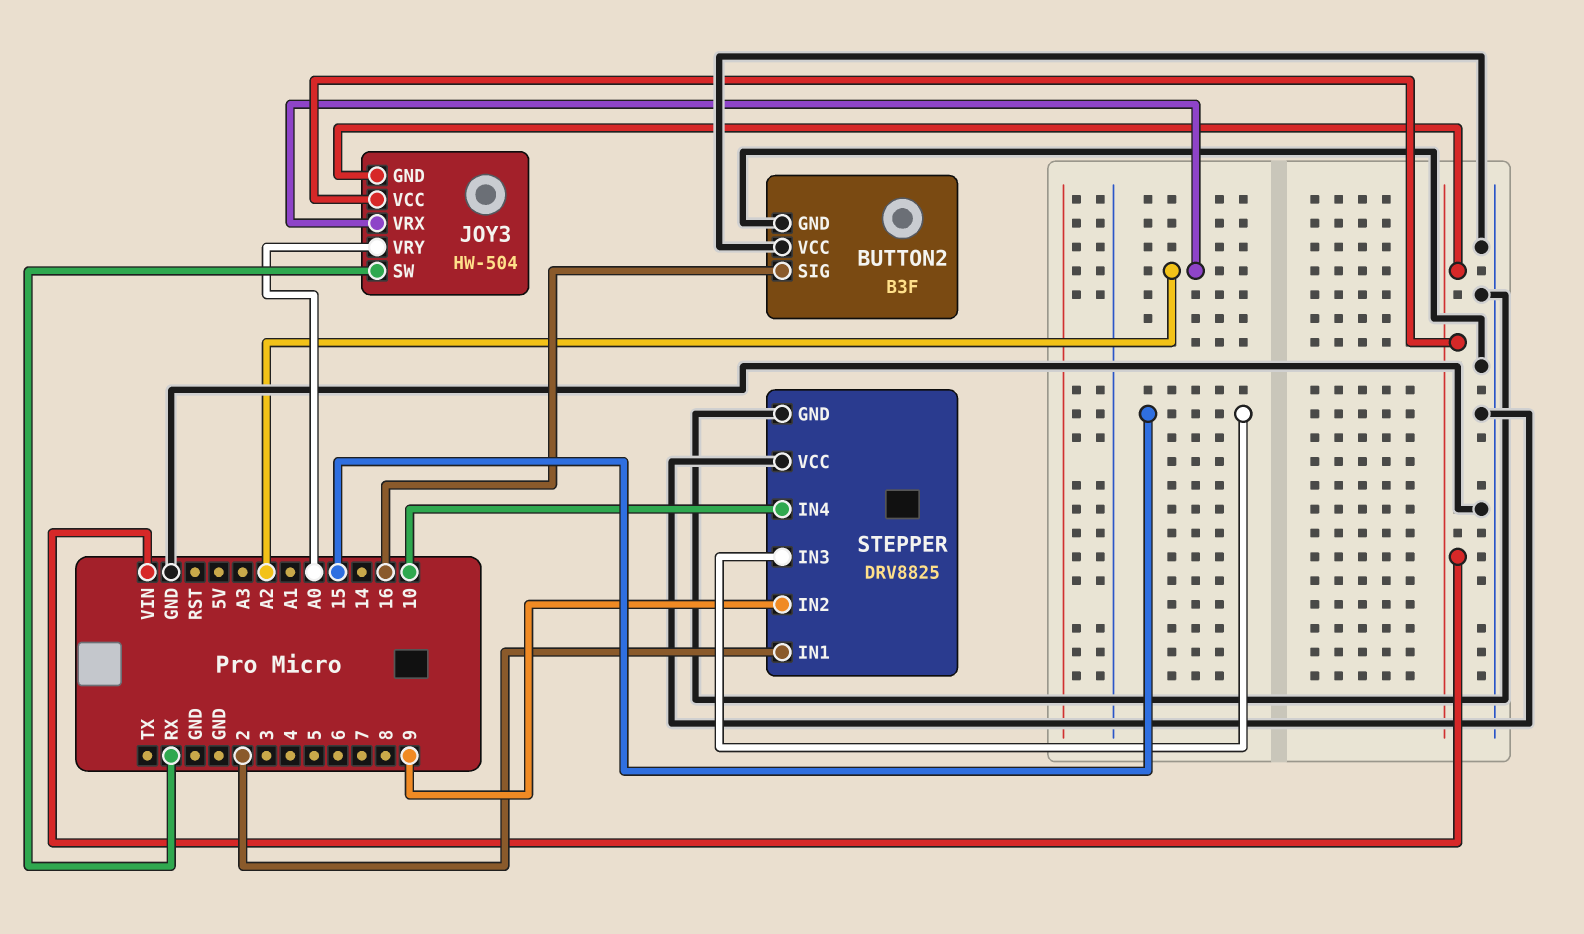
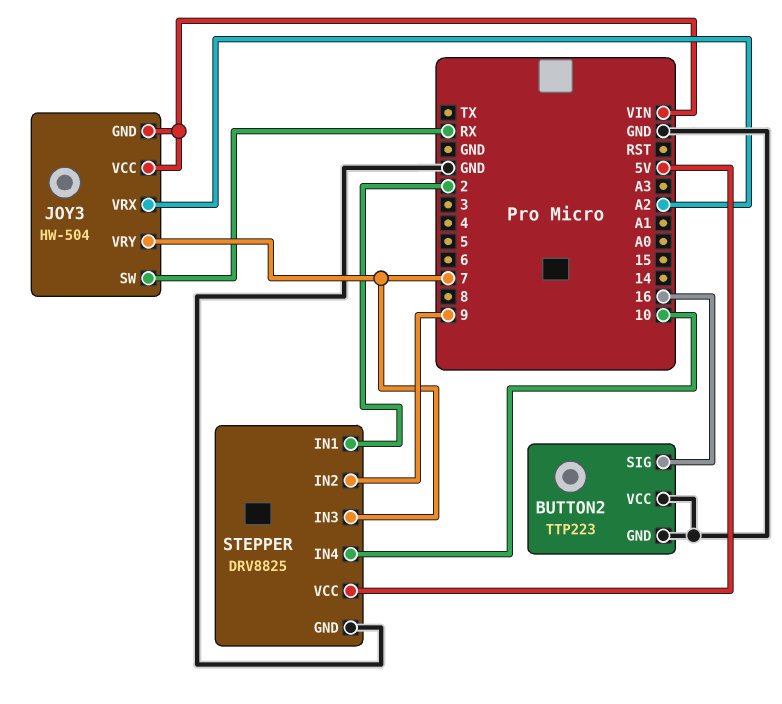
BUTTON2: B3F -> TTP223
JOY3 pin VRY: A0 -> 7
STEPPER pin IN3: 15 -> 7
STEPPER pin VCC: GND -> 5V

